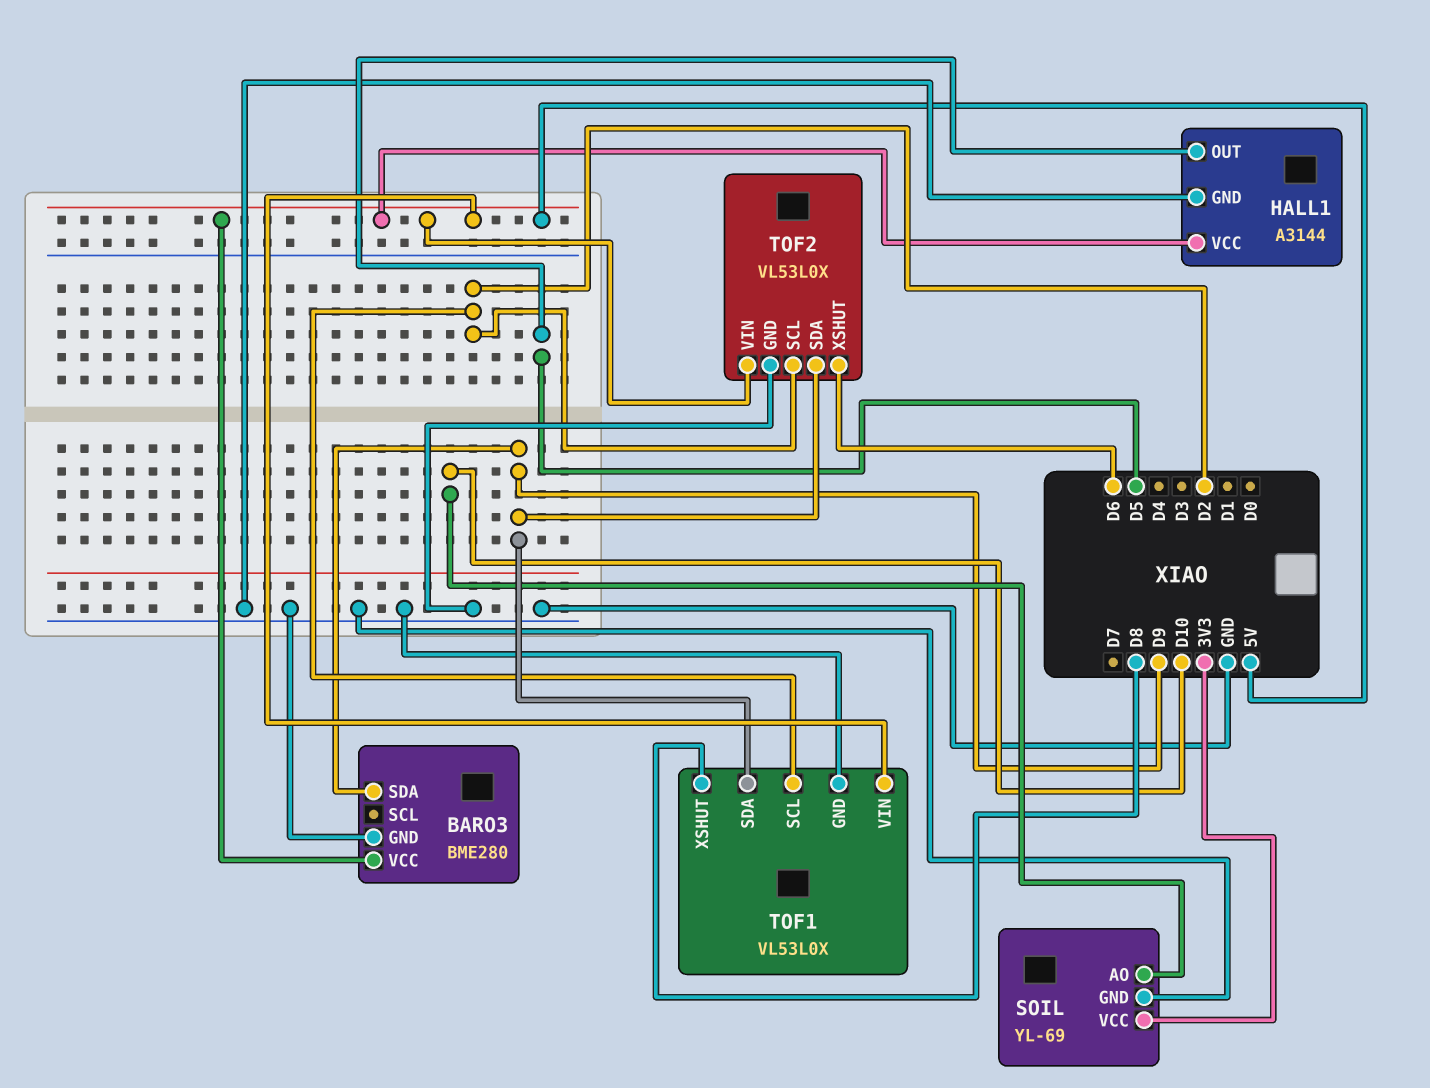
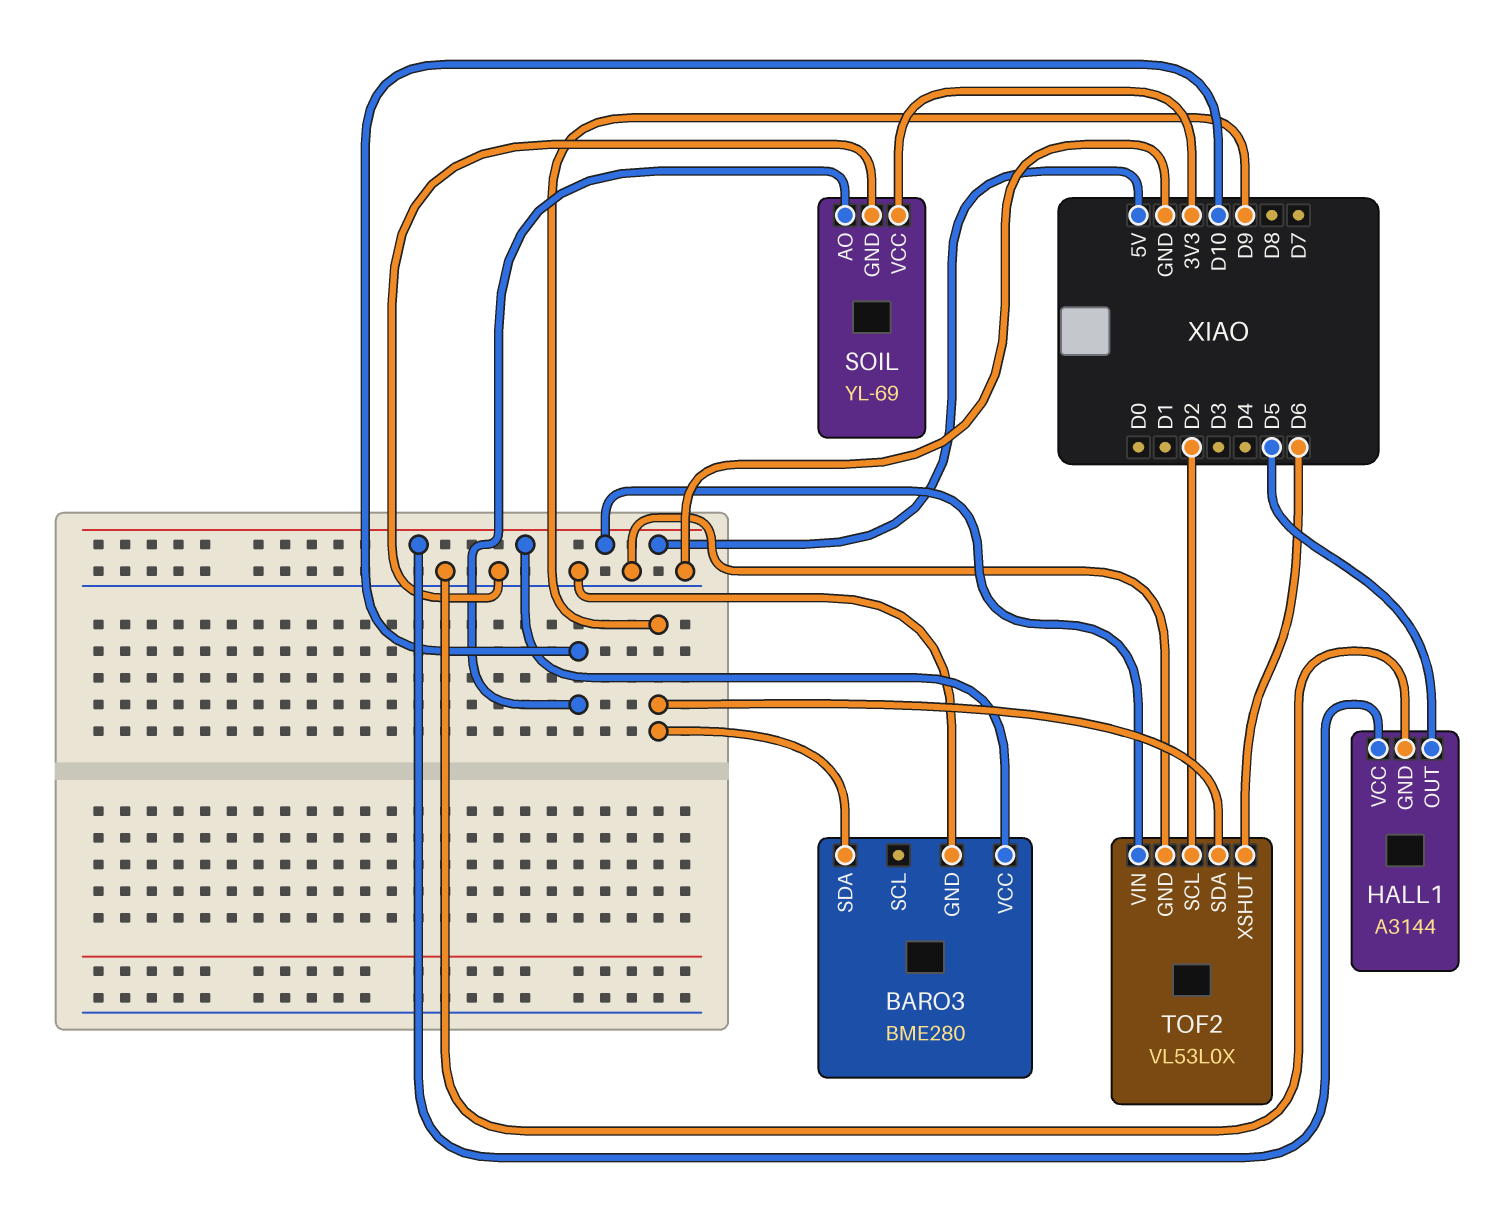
TOF1: VL53L0X -> none
TOF1 pin GND: GND -> none
TOF1 pin SCL: D2 -> none
TOF1 pin SDA: D9 -> none
TOF1 pin VIN: 5V -> none
TOF1 pin XSHUT: D8 -> none

